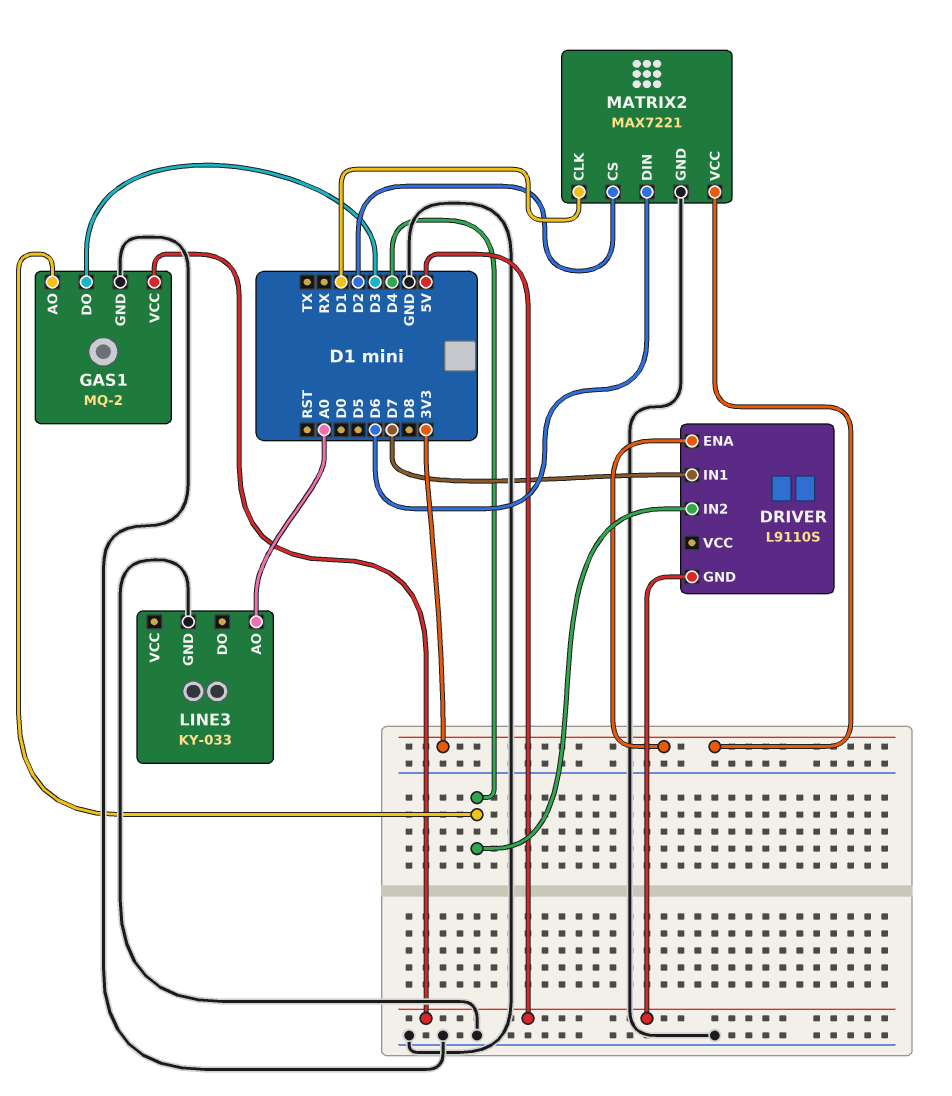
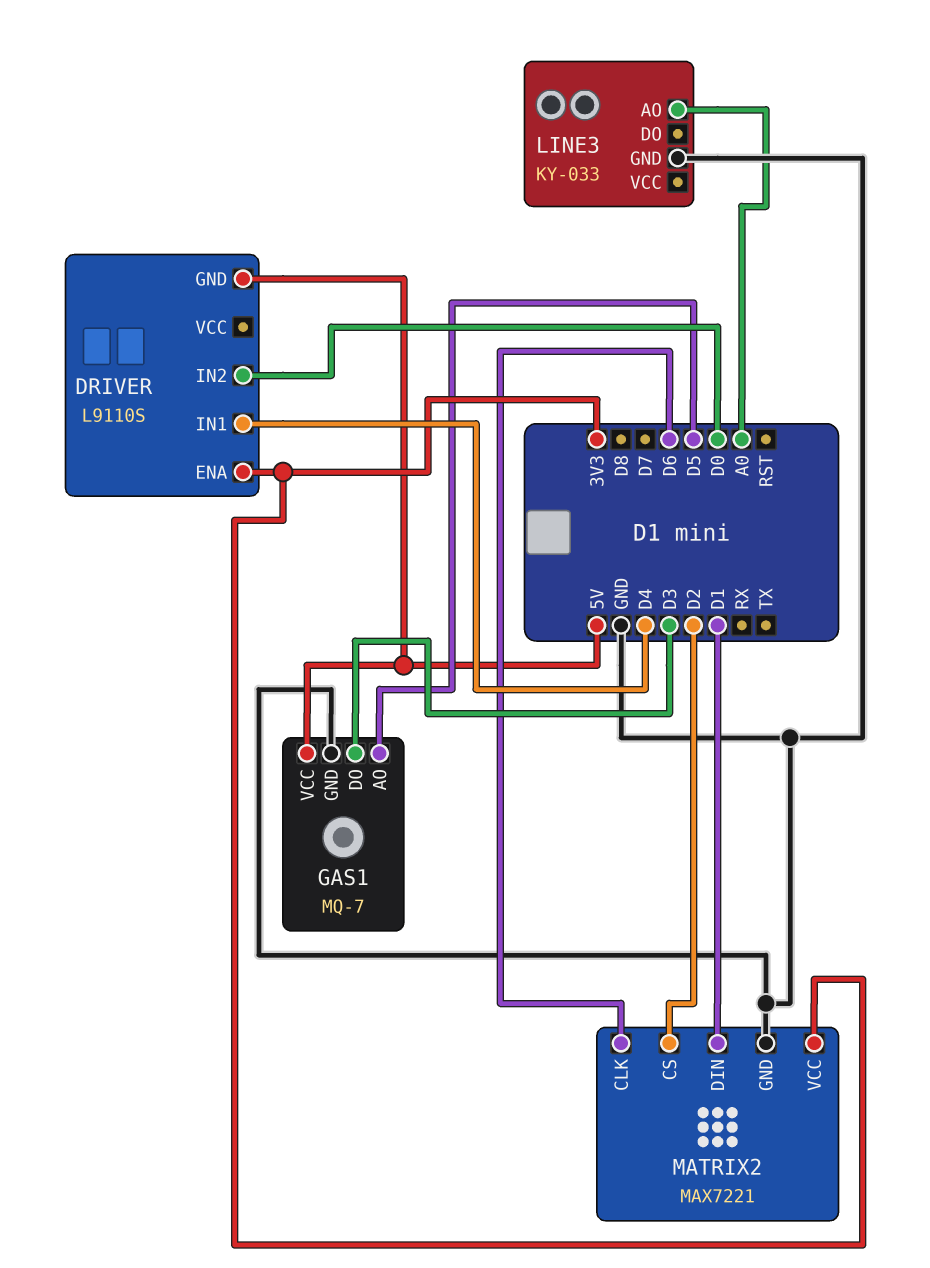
DRIVER pin IN1: D7 -> D4
DRIVER pin IN2: D4 -> D0
GAS1: MQ-2 -> MQ-7
GAS1 pin AO: D4 -> D5
MATRIX2 pin CLK: D1 -> D6
MATRIX2 pin DIN: D6 -> D1

